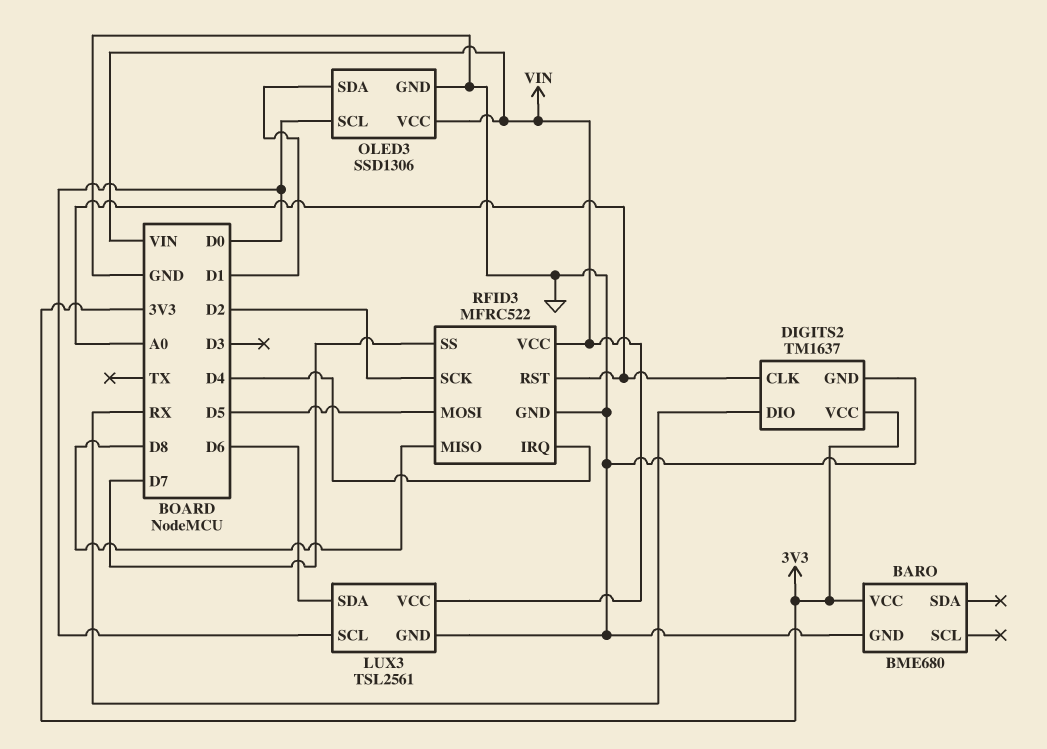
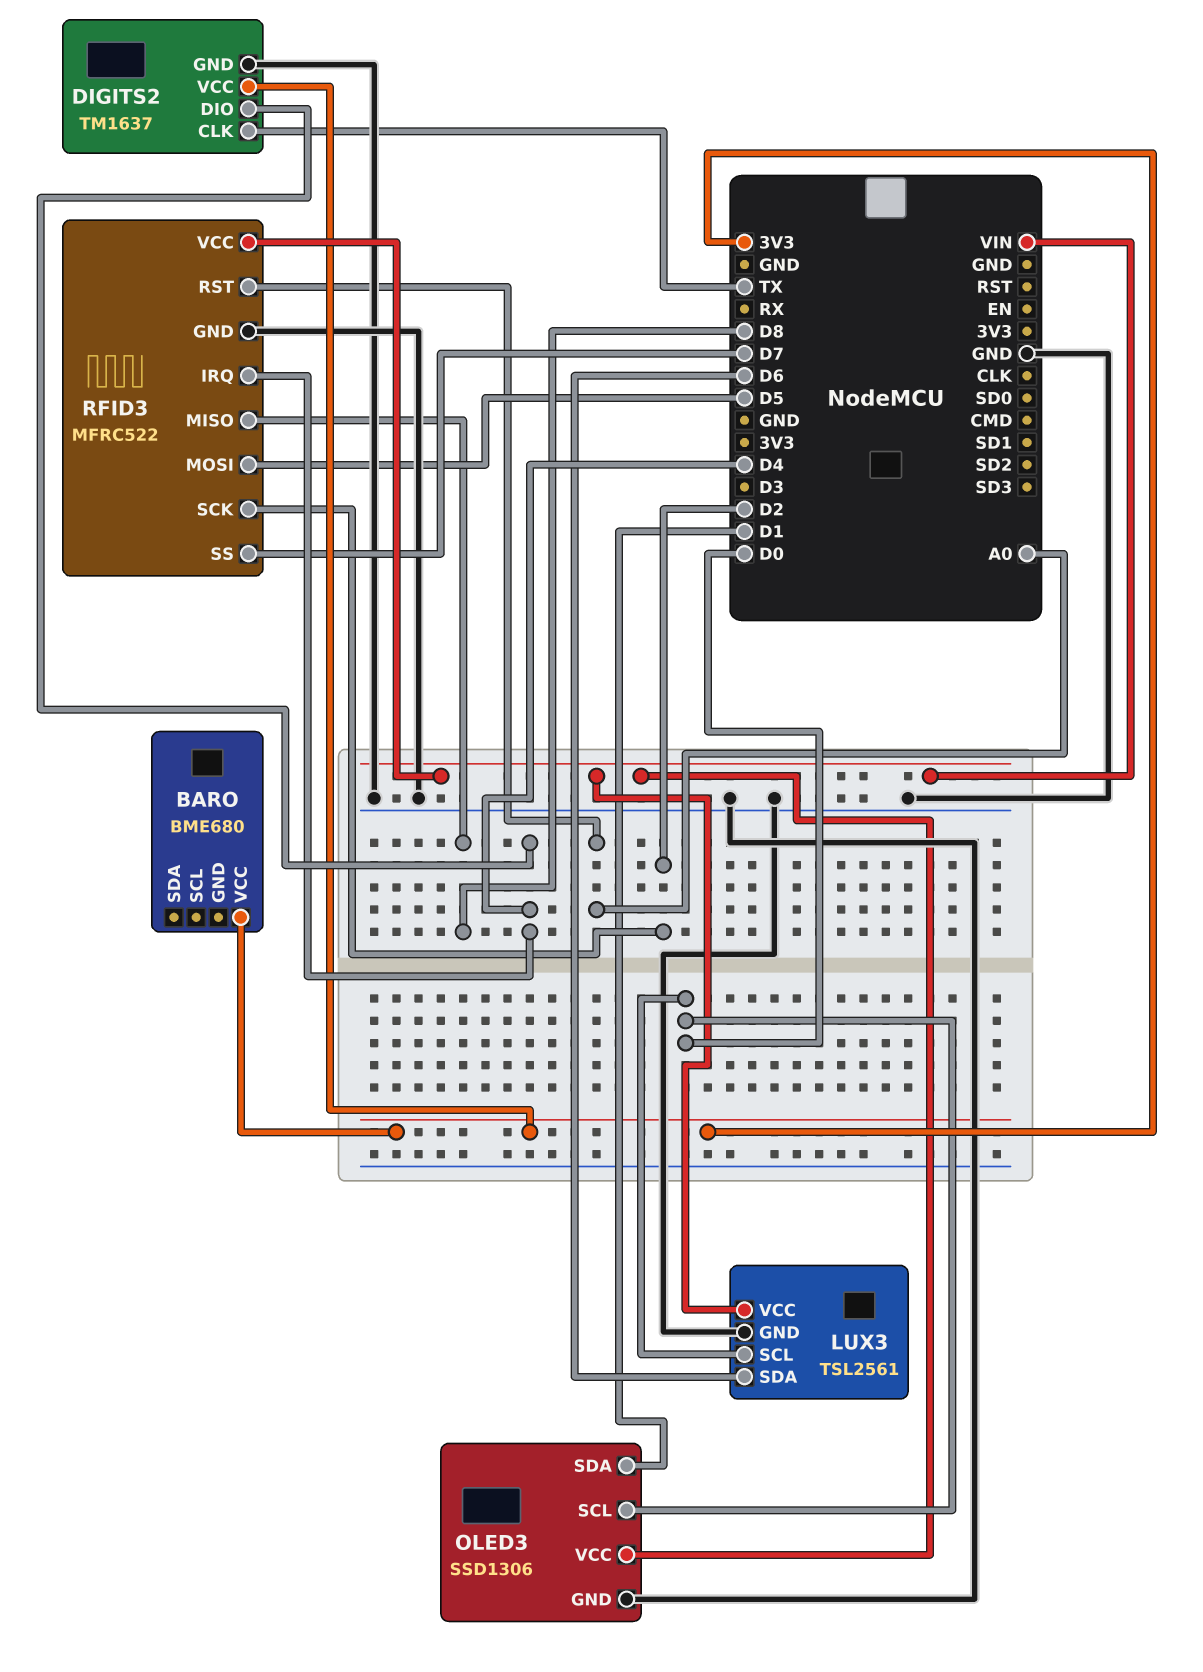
BARO pin GND: GND -> none
DIGITS2 pin CLK: A0 -> TX
DIGITS2 pin DIO: RX -> D4

